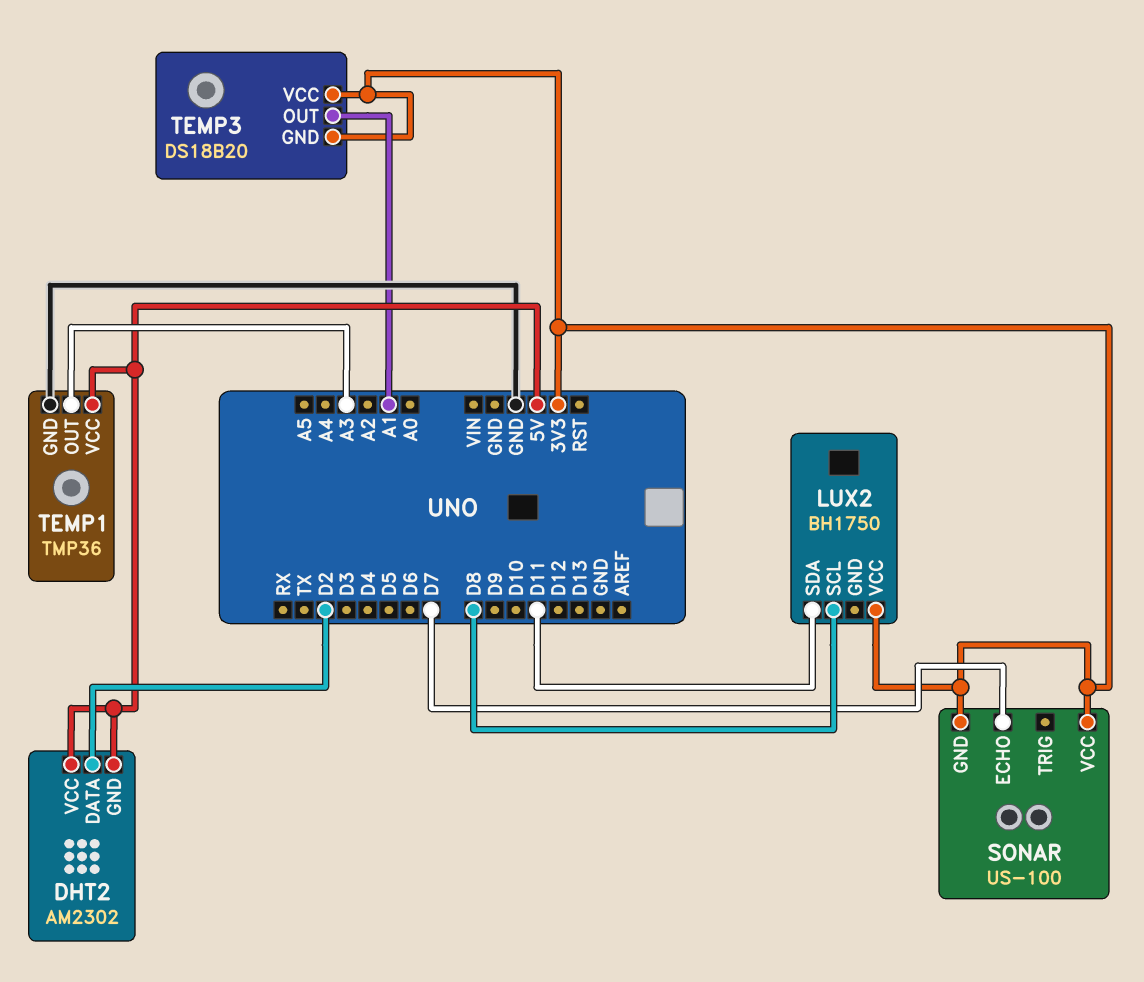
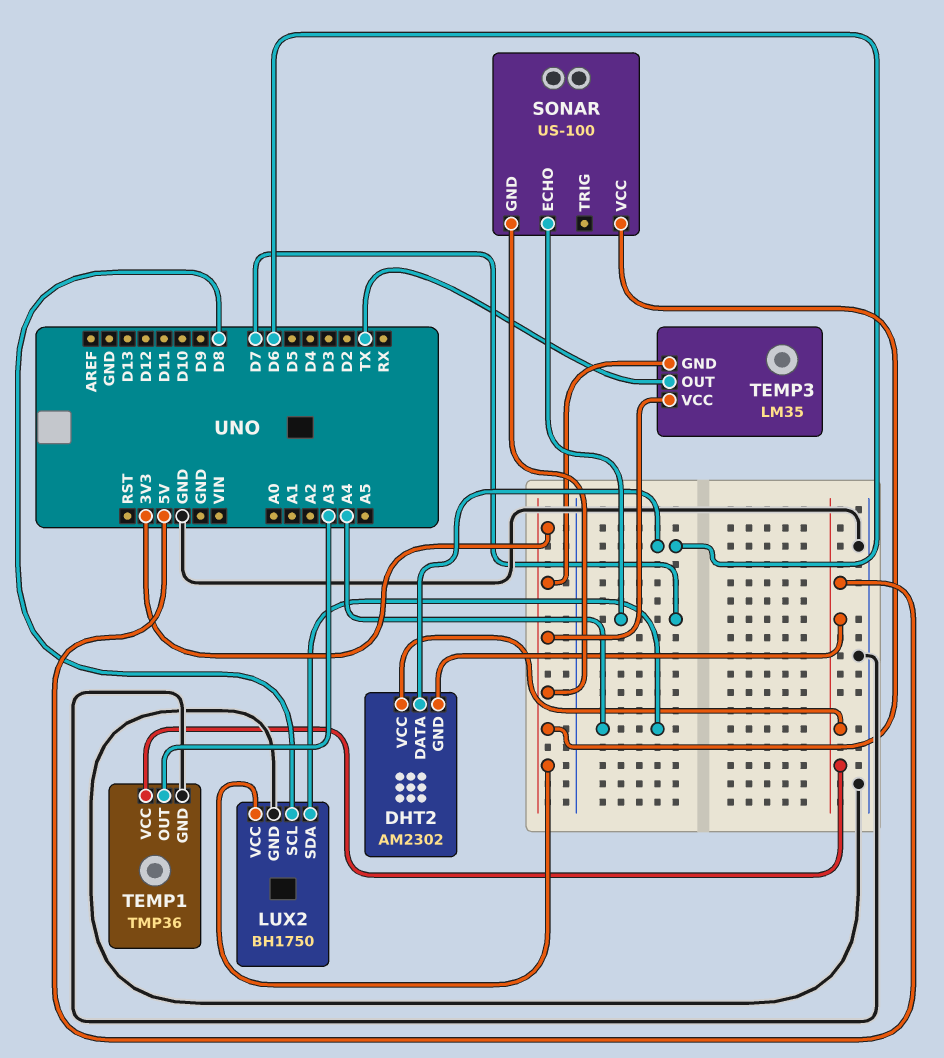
DHT2 pin DATA: D2 -> D6
LUX2 pin GND: none -> GND
LUX2 pin SDA: D11 -> A4
TEMP3: DS18B20 -> LM35
TEMP3 pin OUT: A1 -> TX

